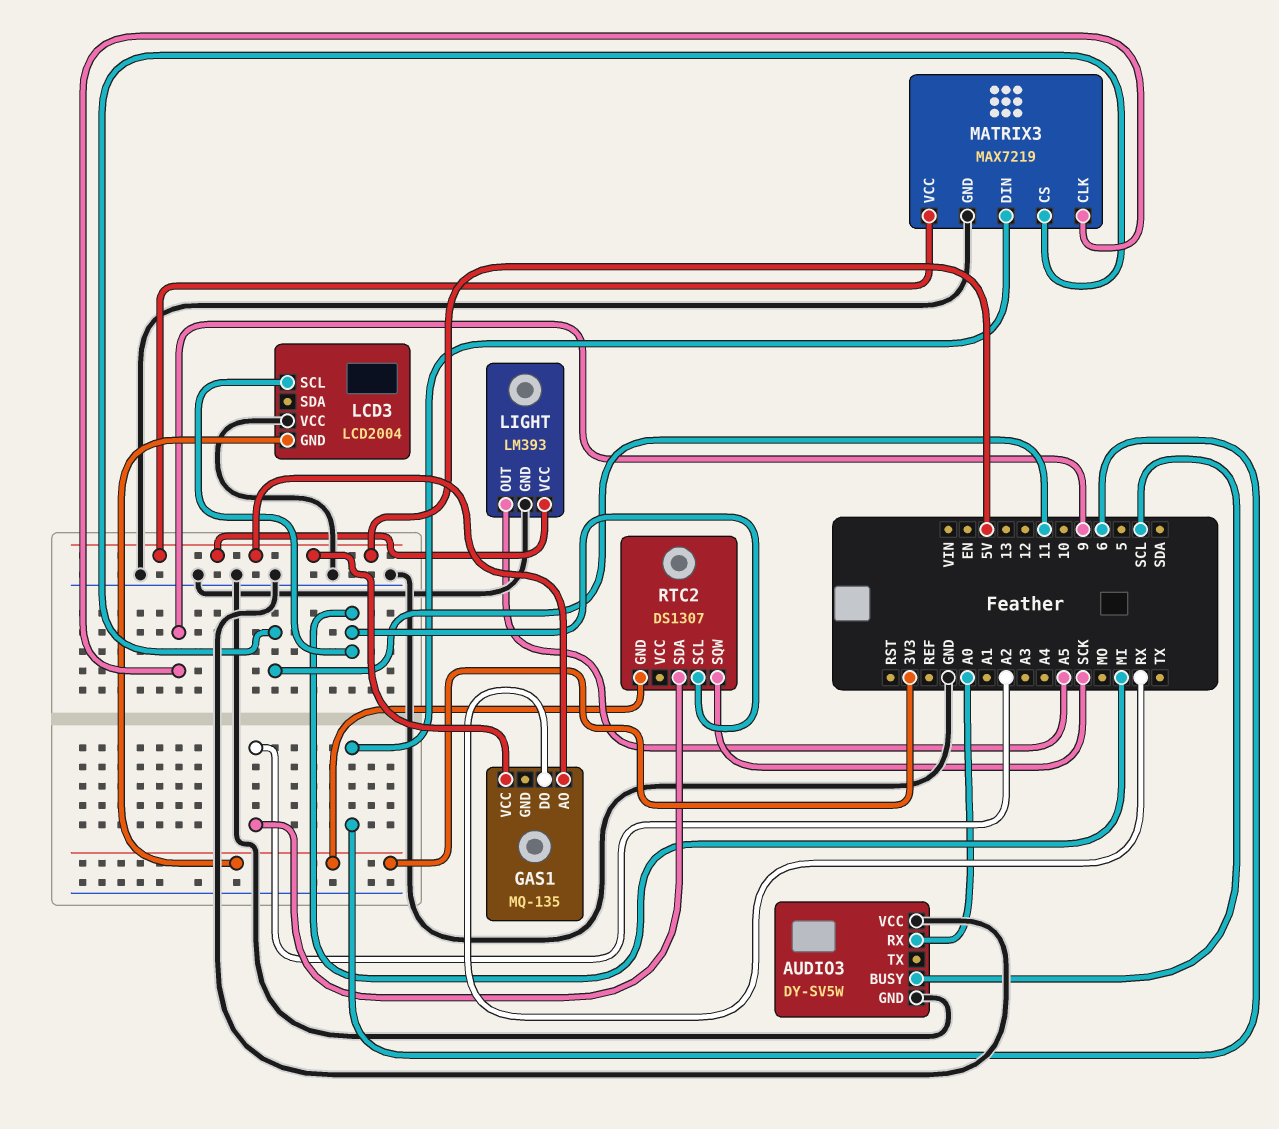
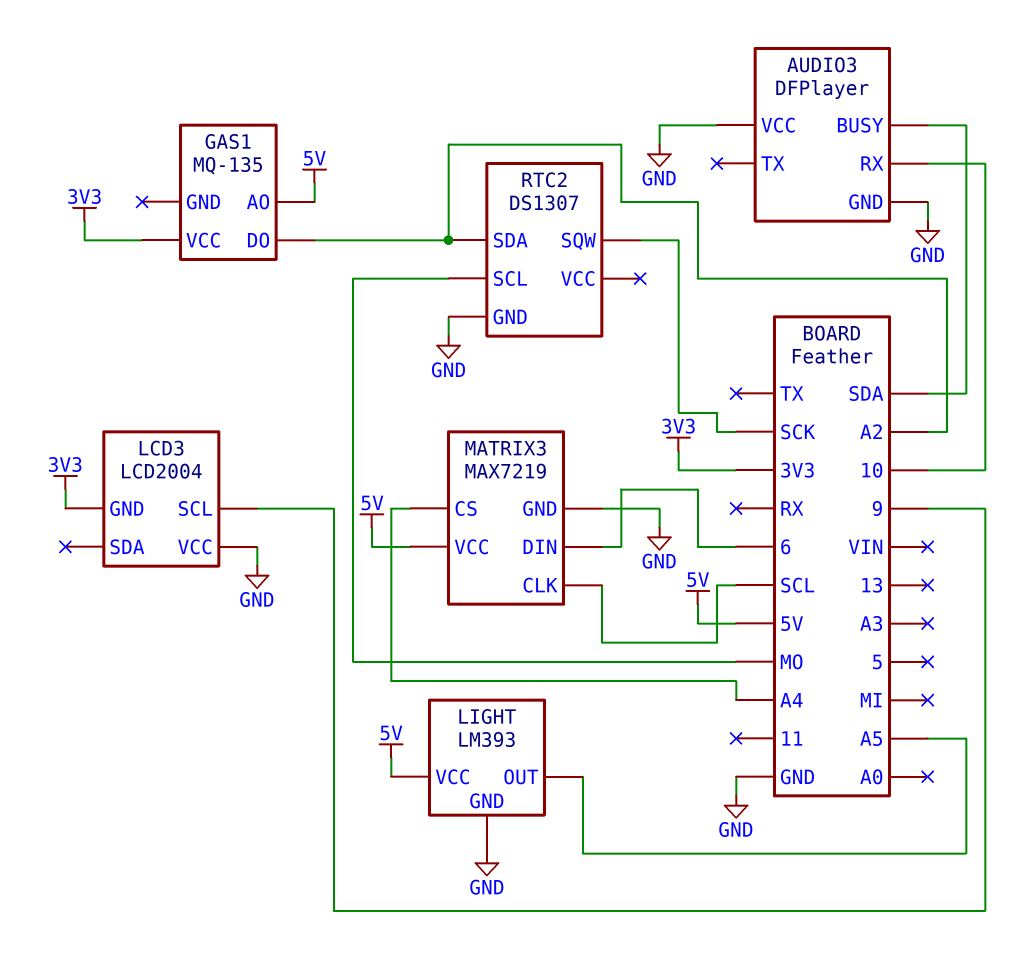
AUDIO3: DY-SV5W -> DFPlayer
AUDIO3 pin BUSY: SCL -> SDA
AUDIO3 pin RX: A0 -> 10
GAS1 pin DO: RX -> A2
GAS1 pin VCC: 5V -> 3V3
LCD3 pin SCL: MI -> 9
MATRIX3 pin CLK: 9 -> SCL
MATRIX3 pin CS: 11 -> A4
RTC2 pin GND: 3V3 -> GND
RTC2 pin SCL: MI -> MO

